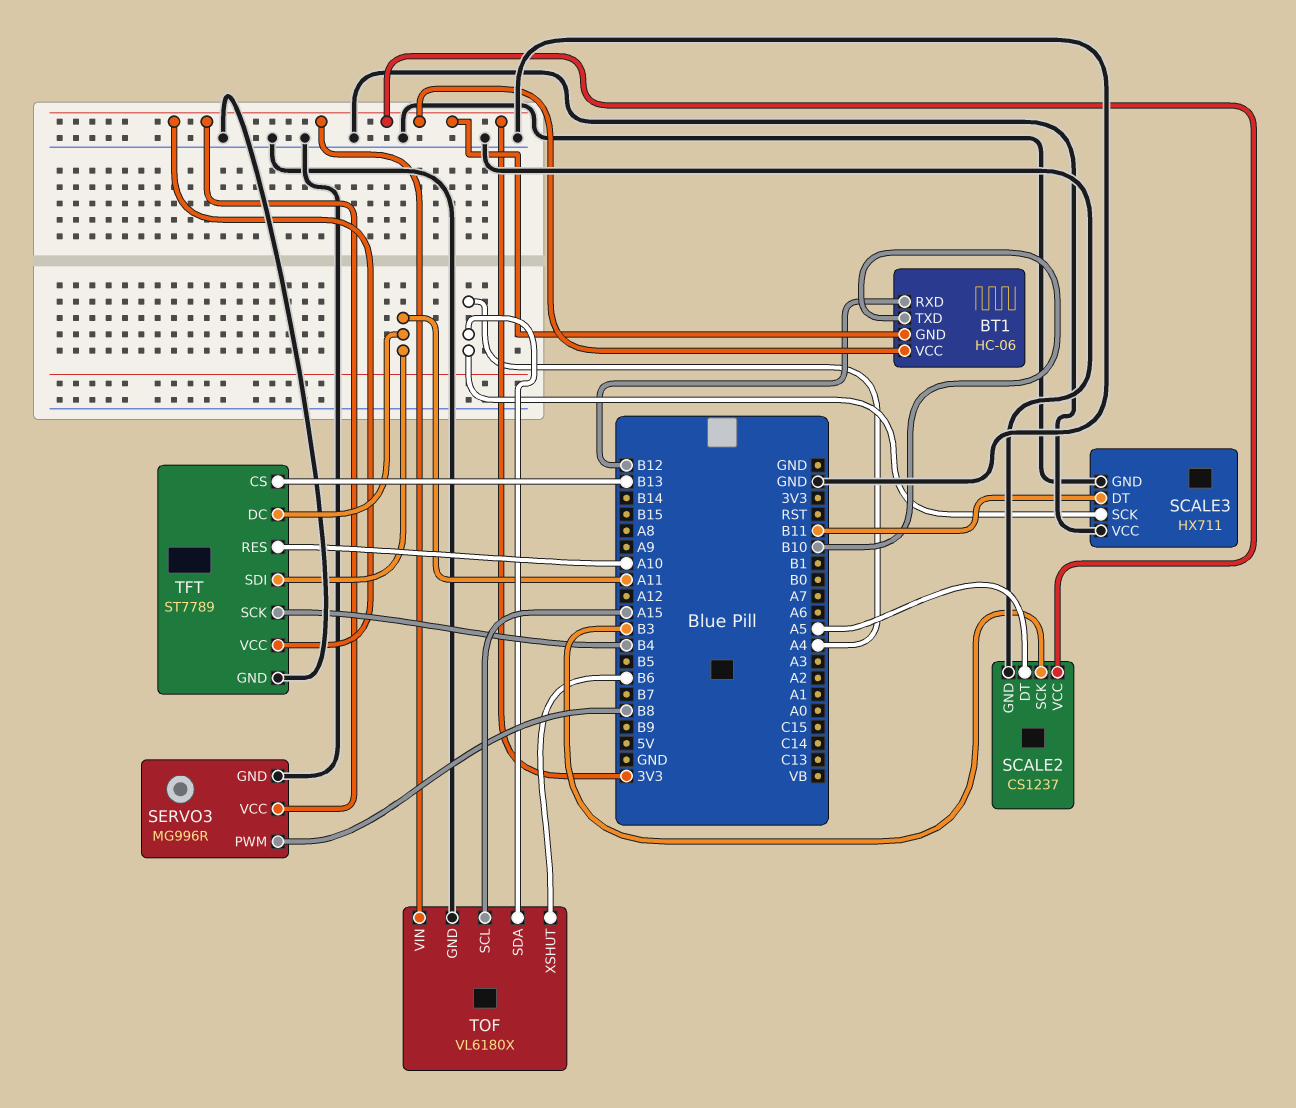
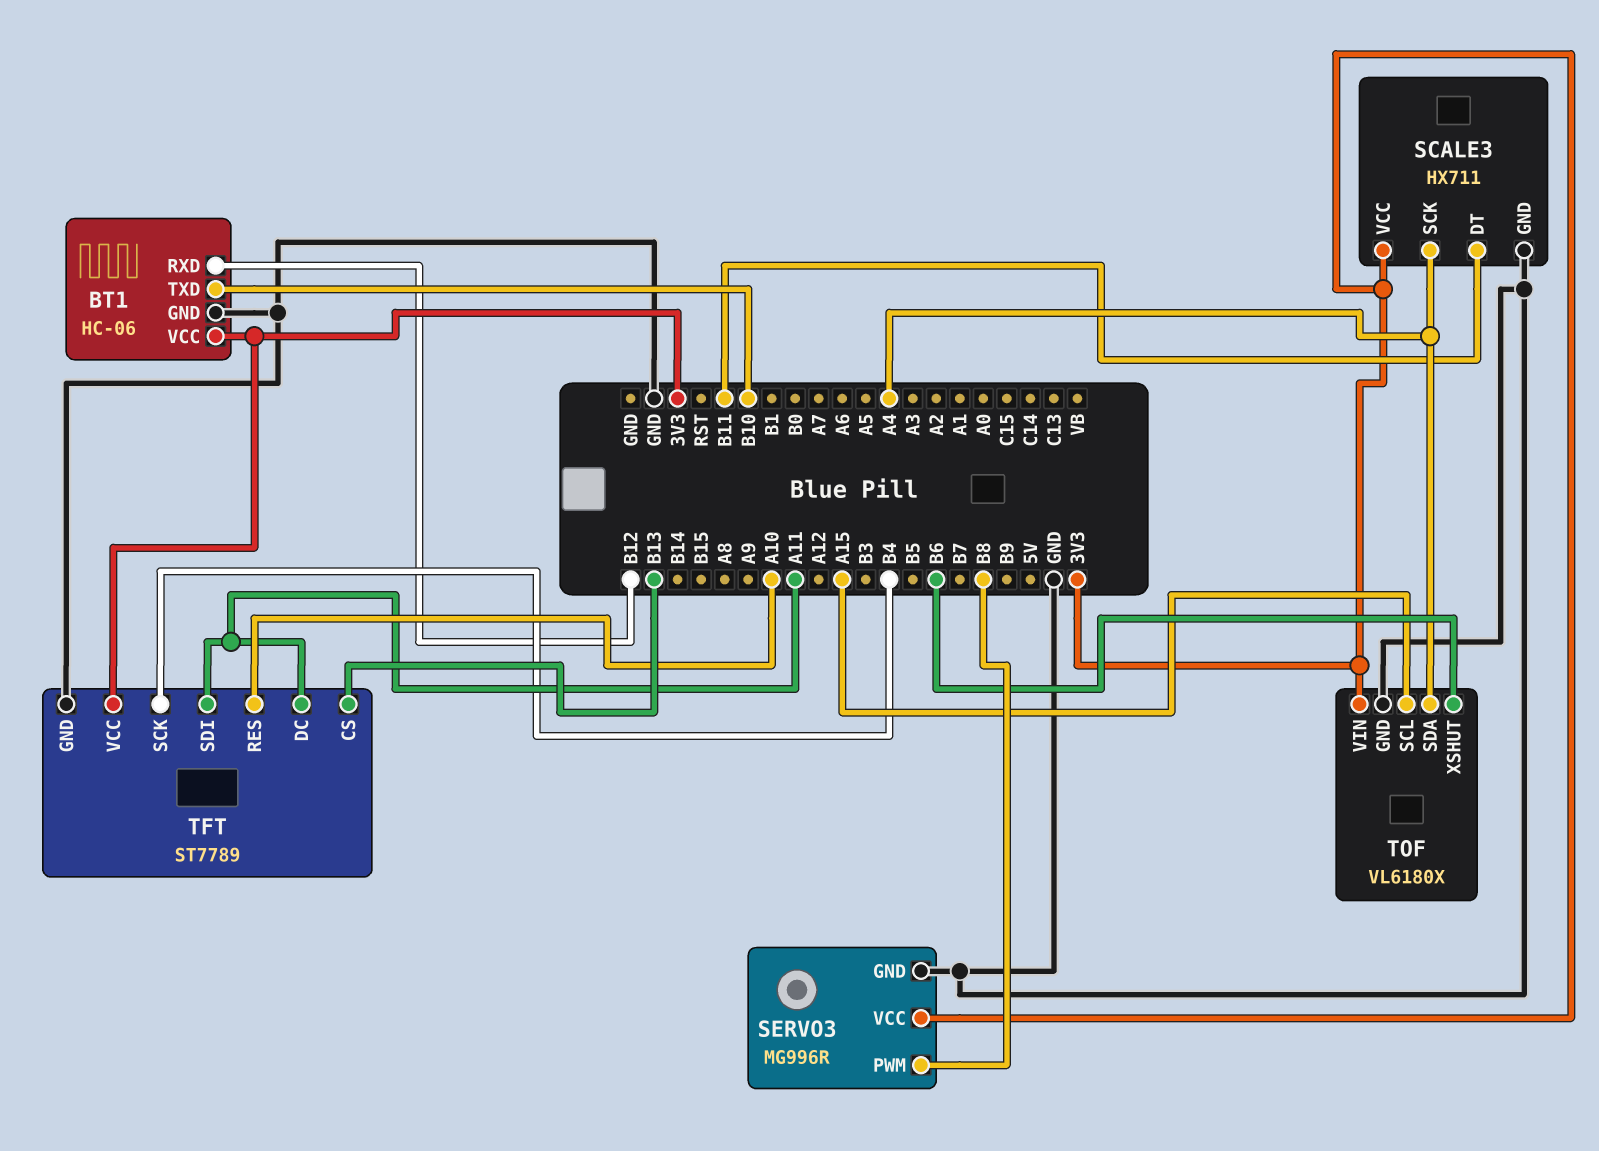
BT1 pin GND: 3V3 -> GND
SCALE2: CS1237 -> none
SCALE2 pin DT: A5 -> none
SCALE2 pin GND: GND -> none
SCALE2 pin SCK: B3 -> none
SCALE2 pin VCC: 3V3 -> none
SCALE3 pin VCC: GND -> 3V3

